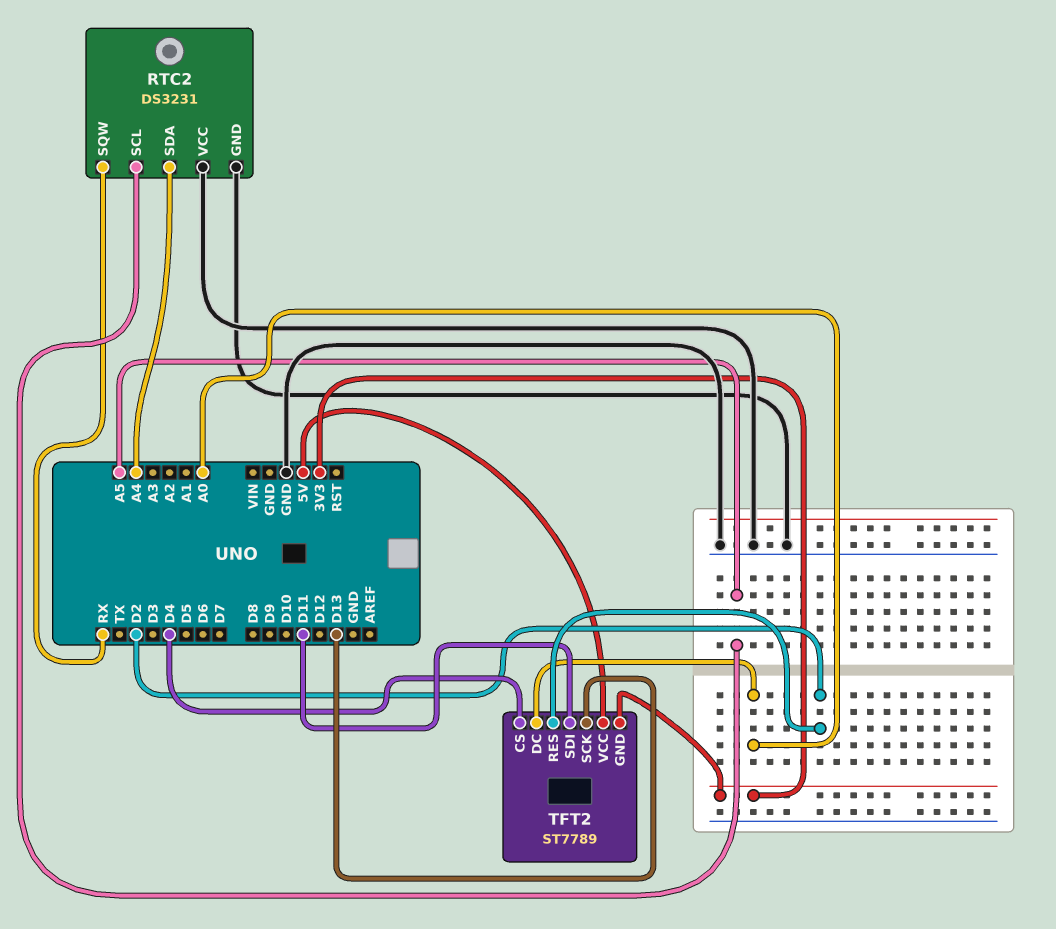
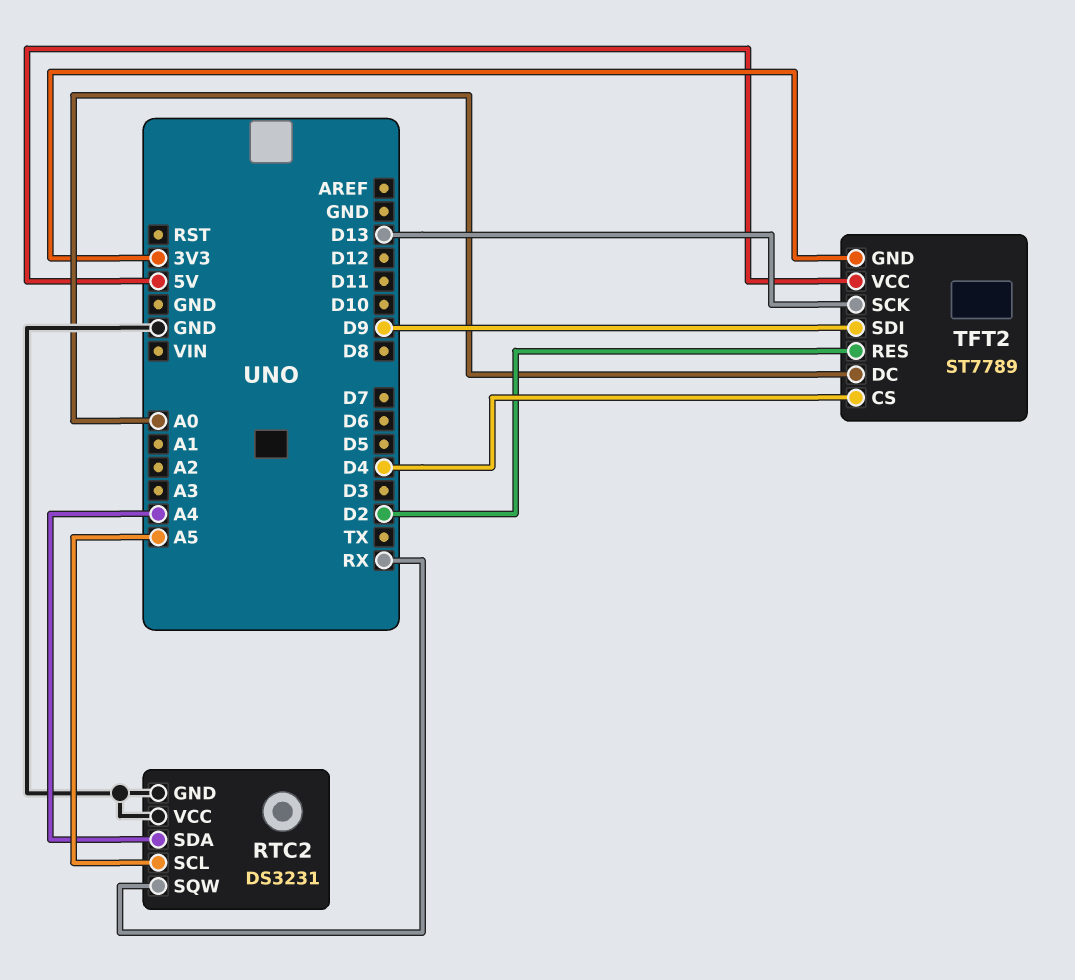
TFT2 pin SDI: D11 -> D9

